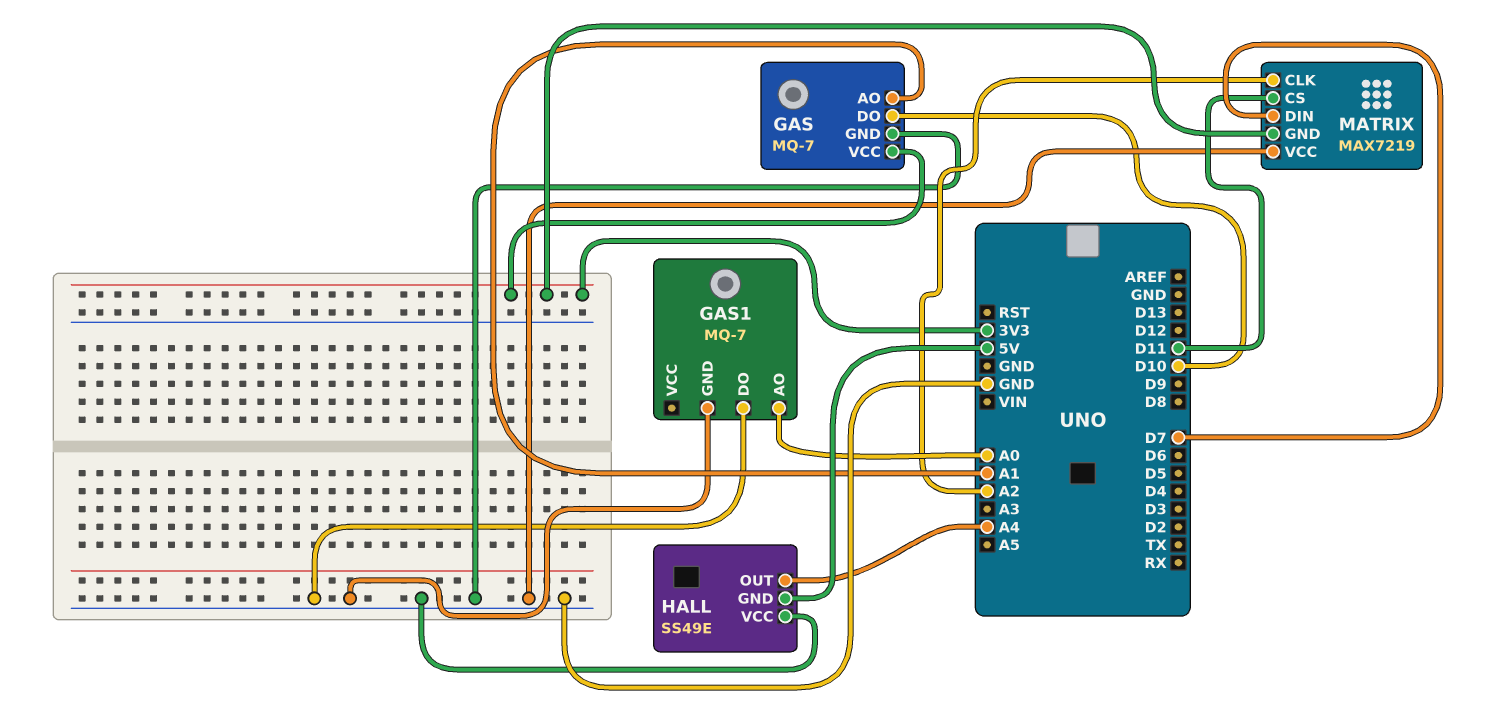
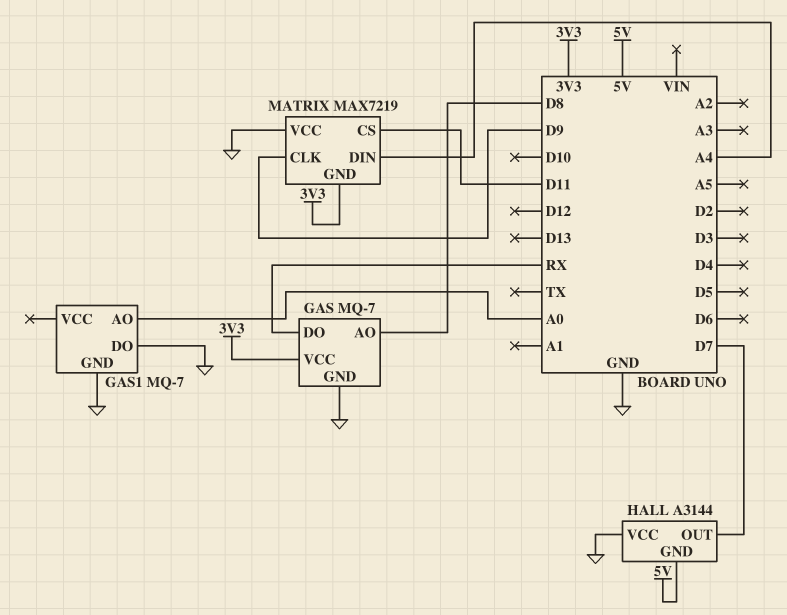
GAS pin AO: A1 -> D8
GAS pin DO: D10 -> RX
HALL: SS49E -> A3144
HALL pin OUT: A4 -> D7
MATRIX pin CLK: A2 -> D9
MATRIX pin DIN: D7 -> A4

